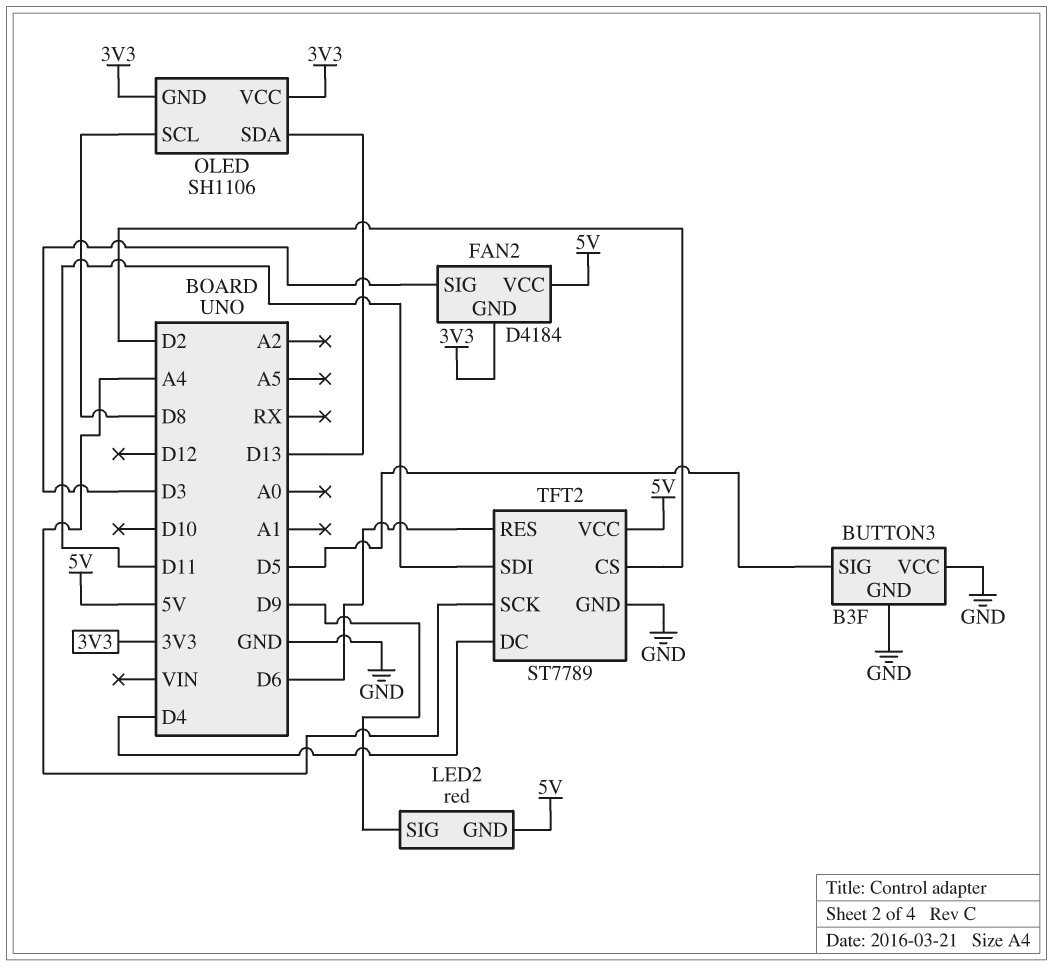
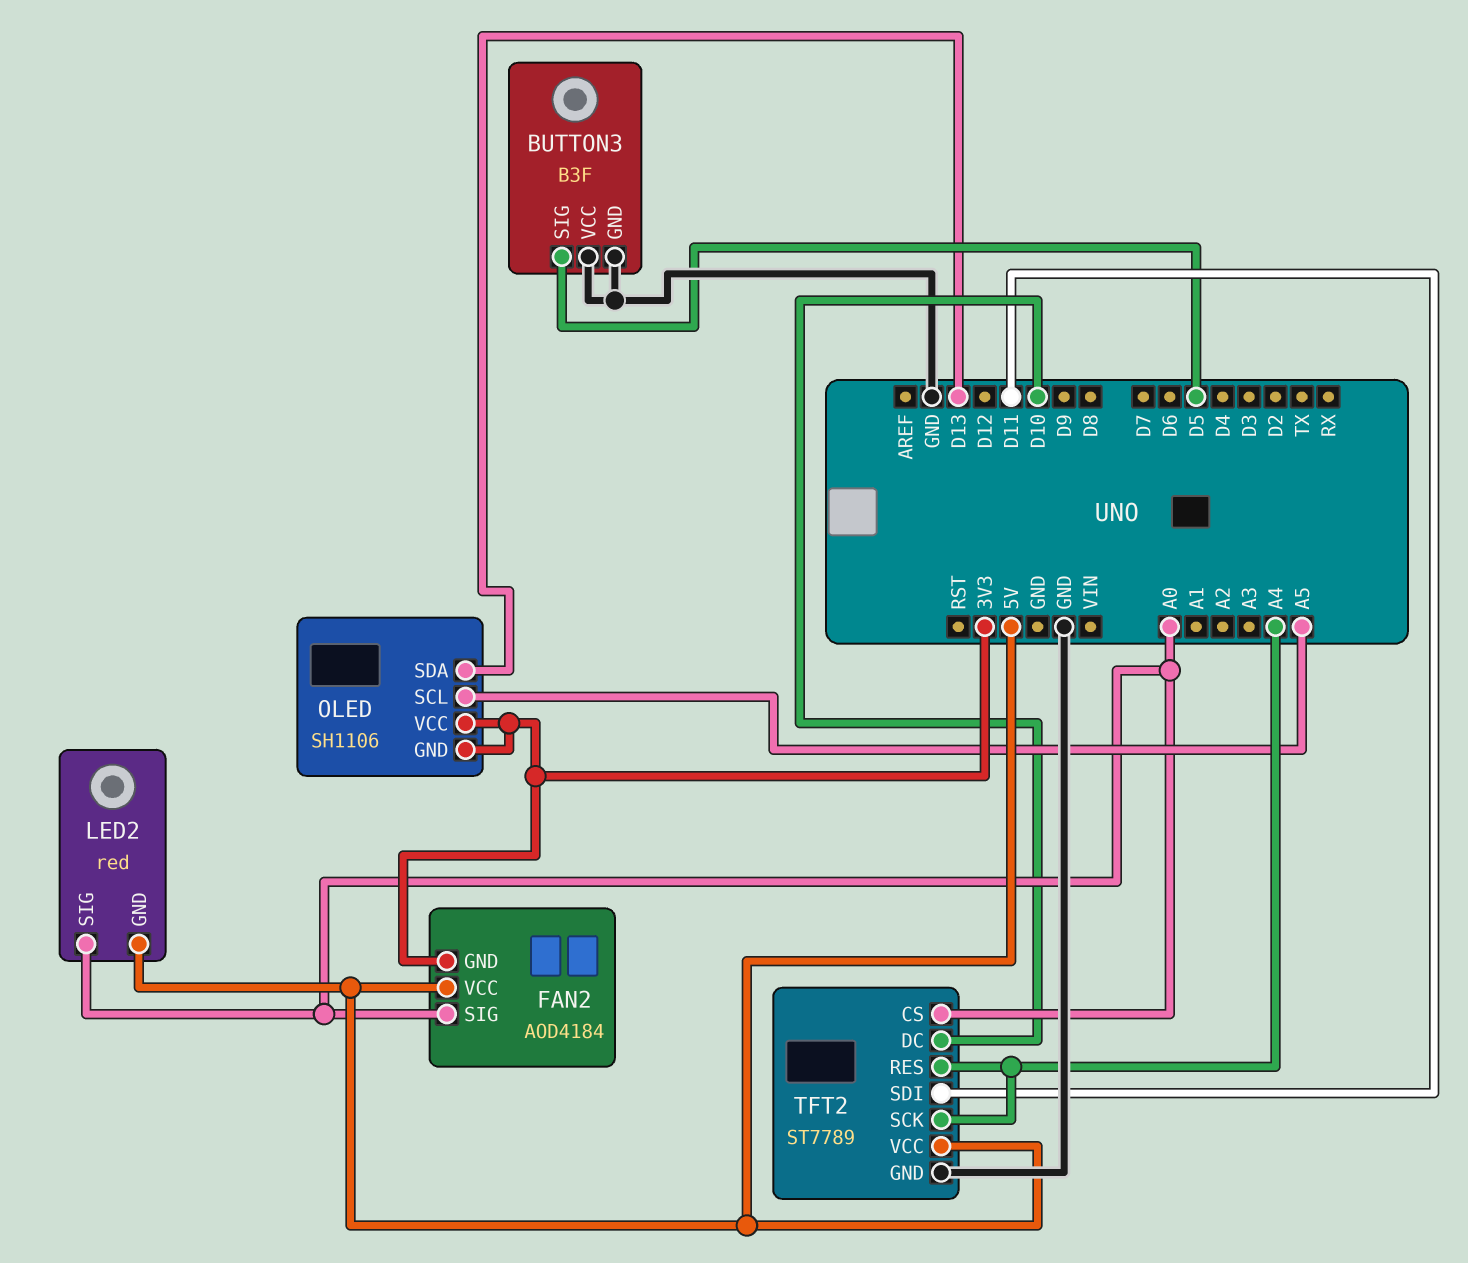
FAN2: D4184 -> AOD4184
FAN2 pin SIG: D3 -> A0
LED2 pin SIG: D9 -> A0
OLED pin SCL: D8 -> A5
TFT2 pin CS: D2 -> A0
TFT2 pin DC: D4 -> D10
TFT2 pin RES: D6 -> A4

